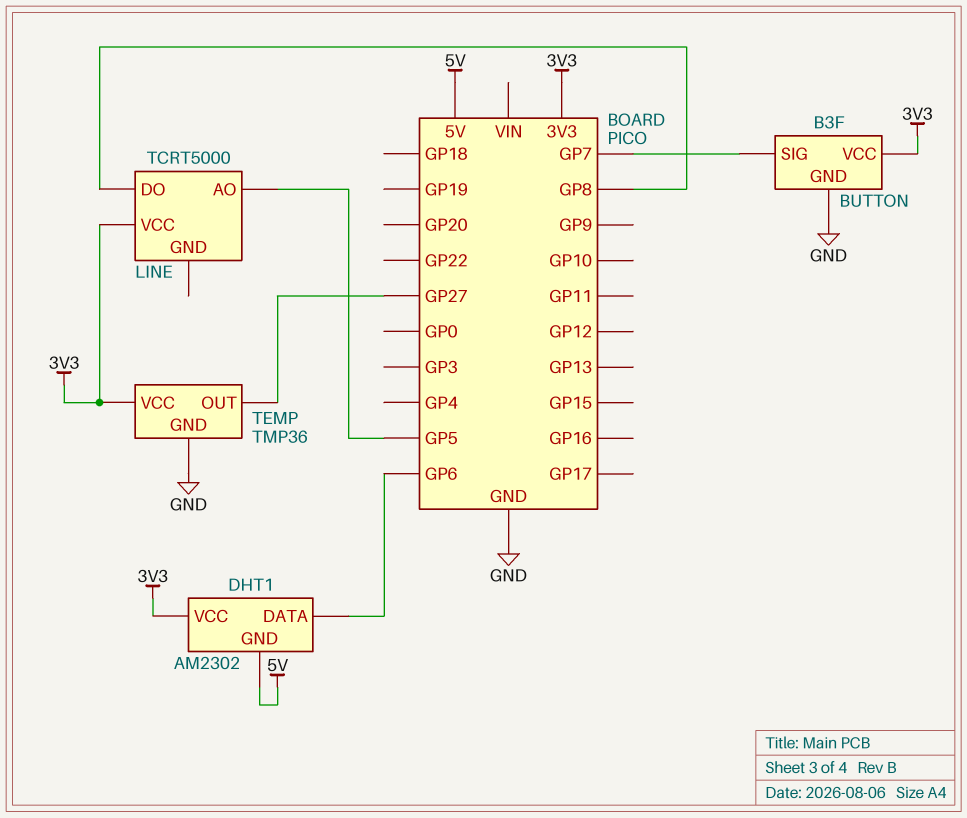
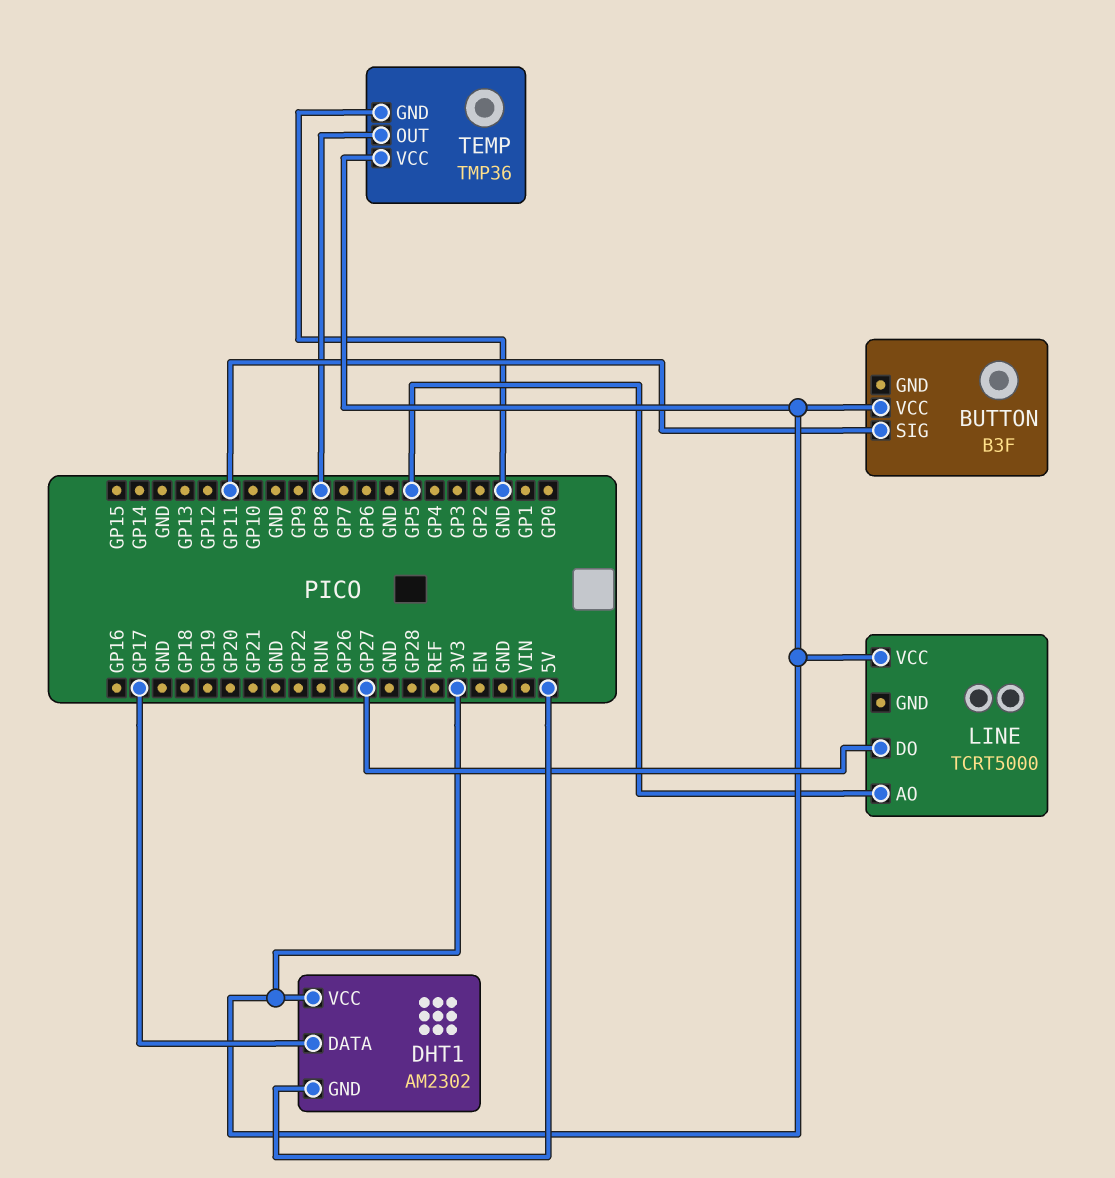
BUTTON pin GND: GND -> none
BUTTON pin SIG: GP7 -> GP11
DHT1 pin DATA: GP6 -> GP17
LINE pin DO: GP8 -> GP27
TEMP pin OUT: GP27 -> GP8

